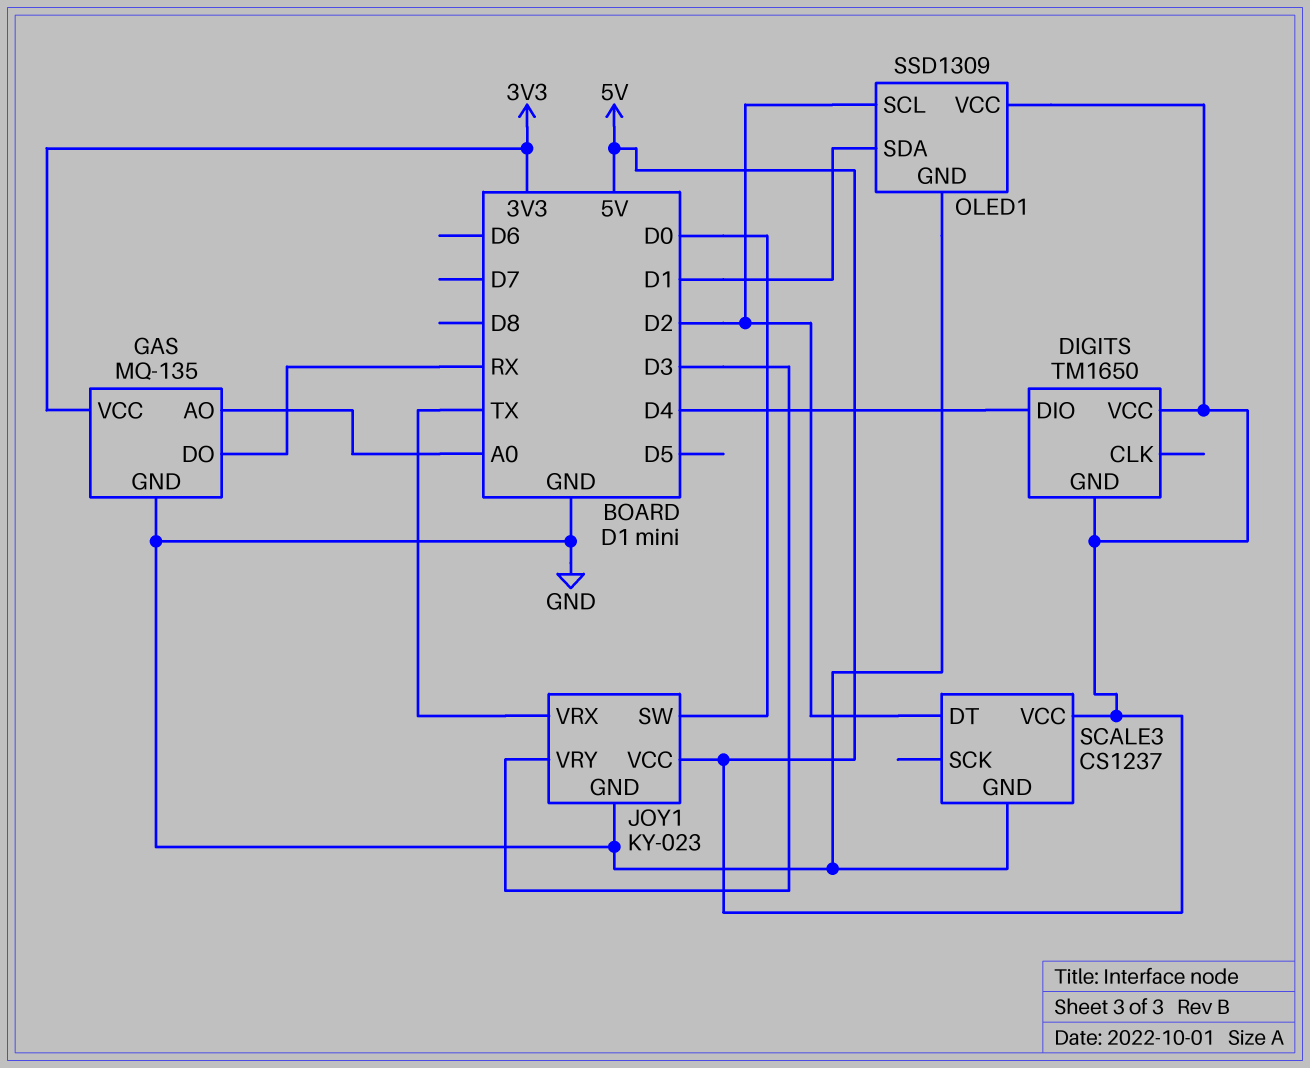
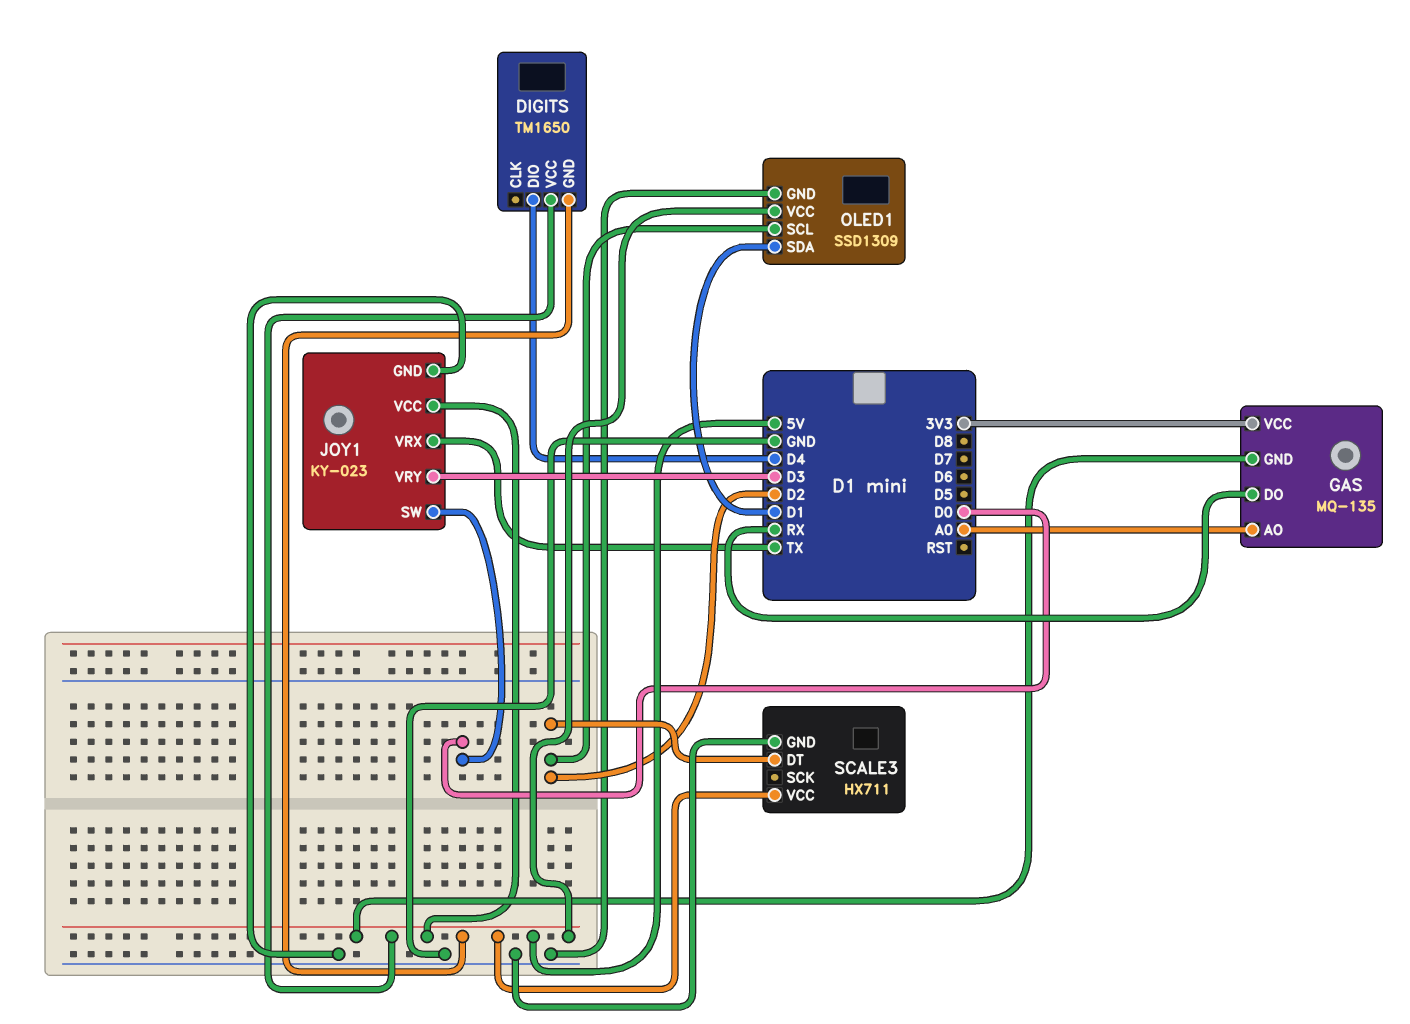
GAS pin GND: GND -> 5V
SCALE3: CS1237 -> HX711

